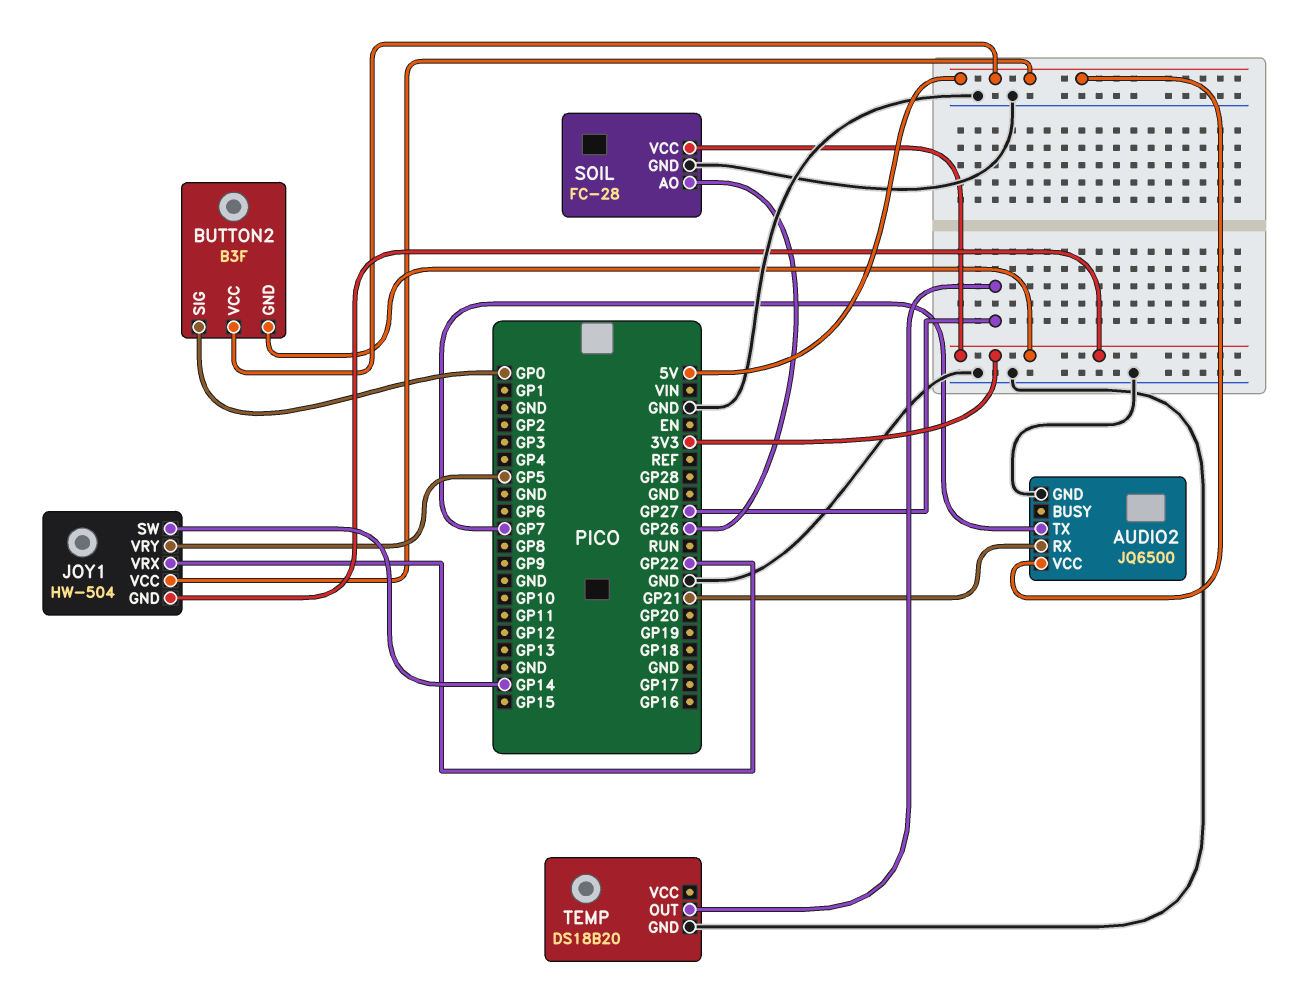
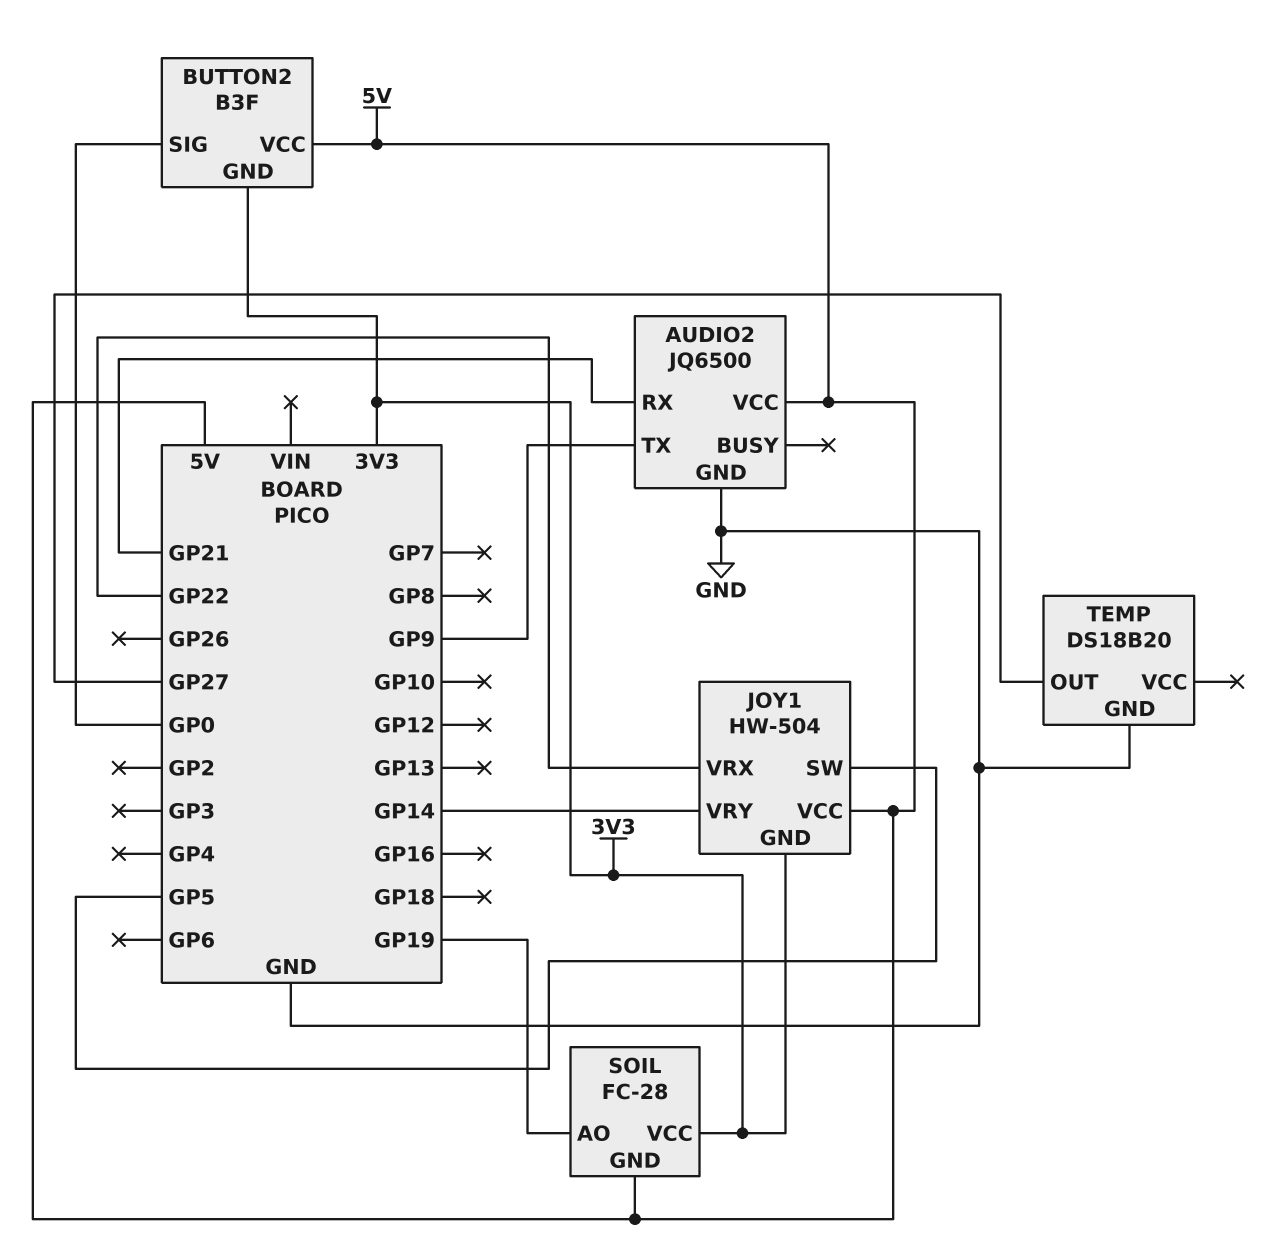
AUDIO2 pin TX: GP7 -> GP9
JOY1 pin SW: GP14 -> GP5
JOY1 pin VRY: GP5 -> GP14
SOIL pin AO: GP26 -> GP19
SOIL pin GND: GND -> 5V

